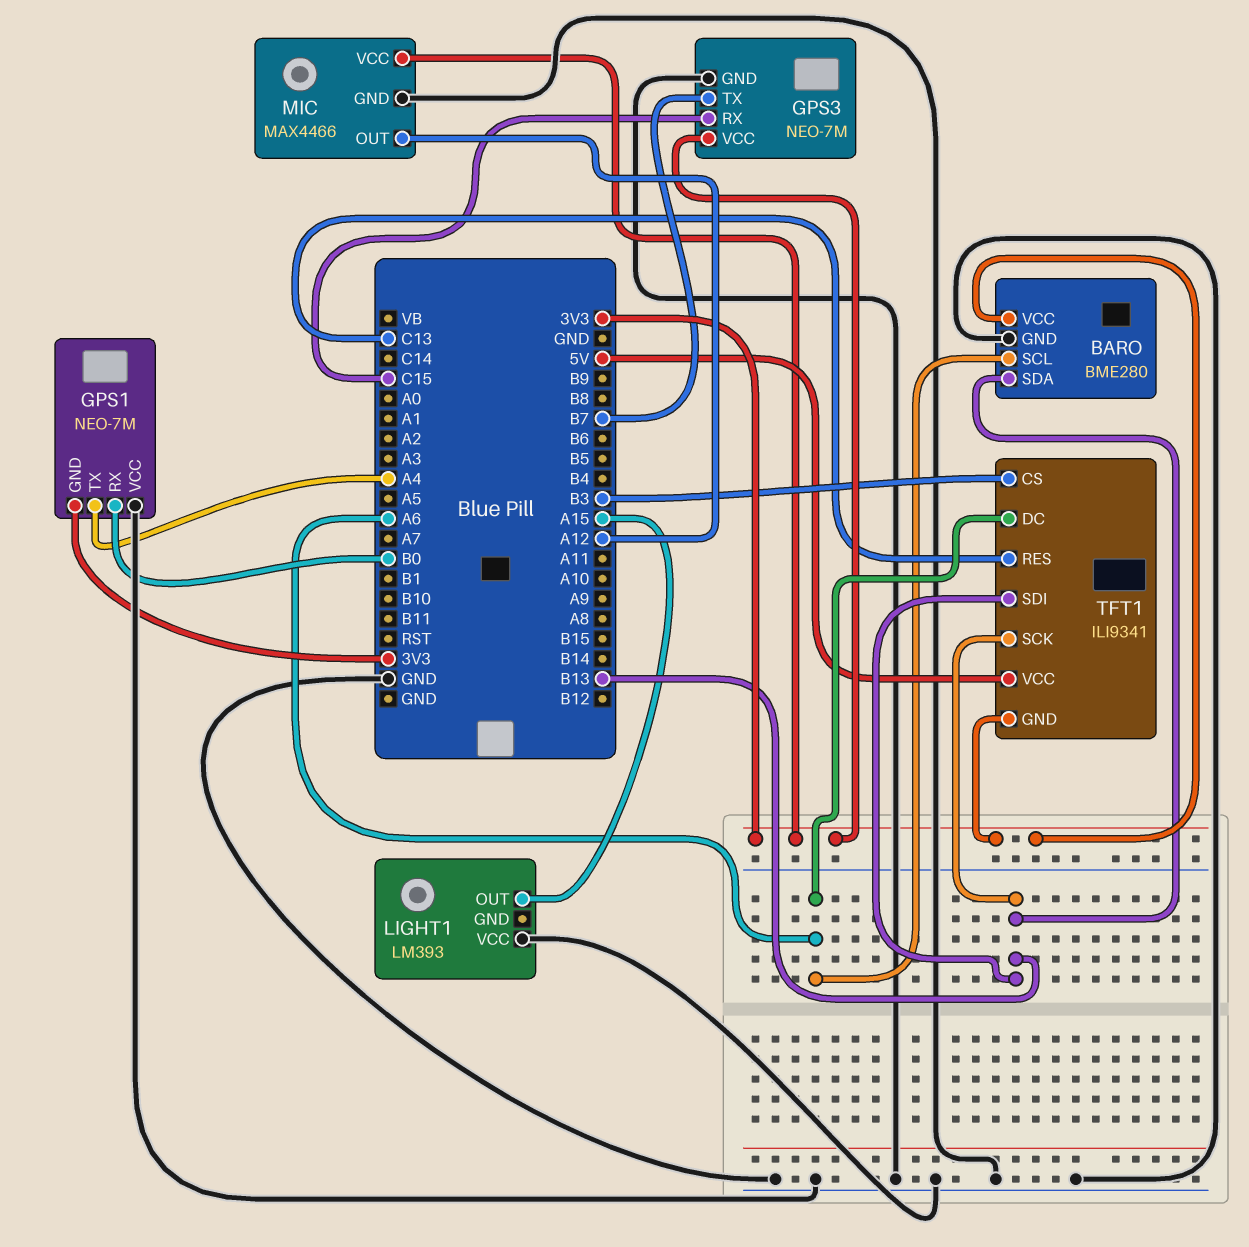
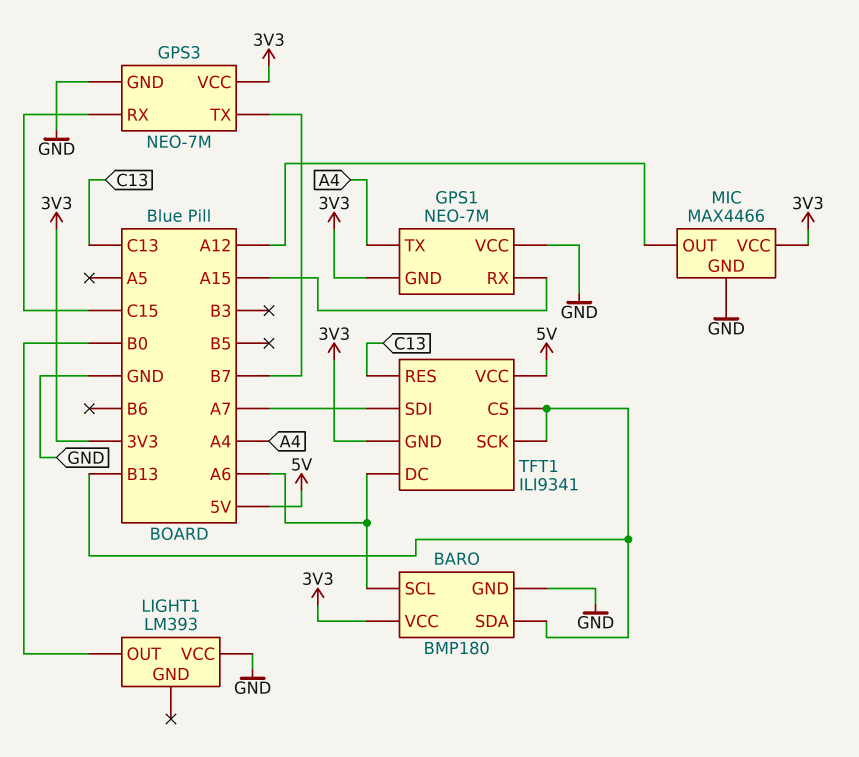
BARO: BME280 -> BMP180
GPS1 pin RX: B0 -> A15
LIGHT1 pin OUT: A15 -> B0
TFT1 pin CS: B3 -> B13
TFT1 pin SDI: B13 -> A7

